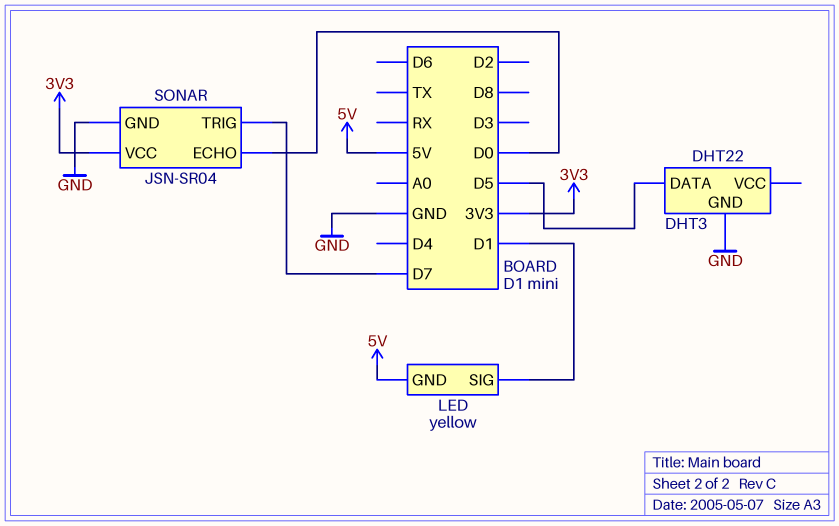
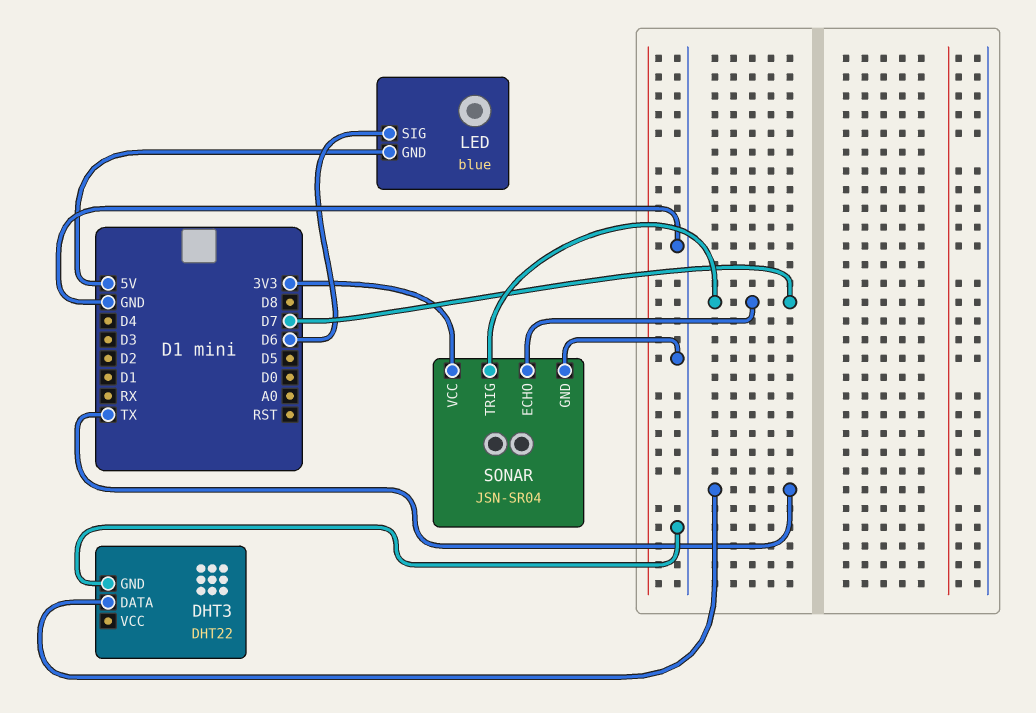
DHT3 pin DATA: D5 -> TX
LED: yellow -> blue
LED pin SIG: D1 -> D6
SONAR pin ECHO: D0 -> D7

